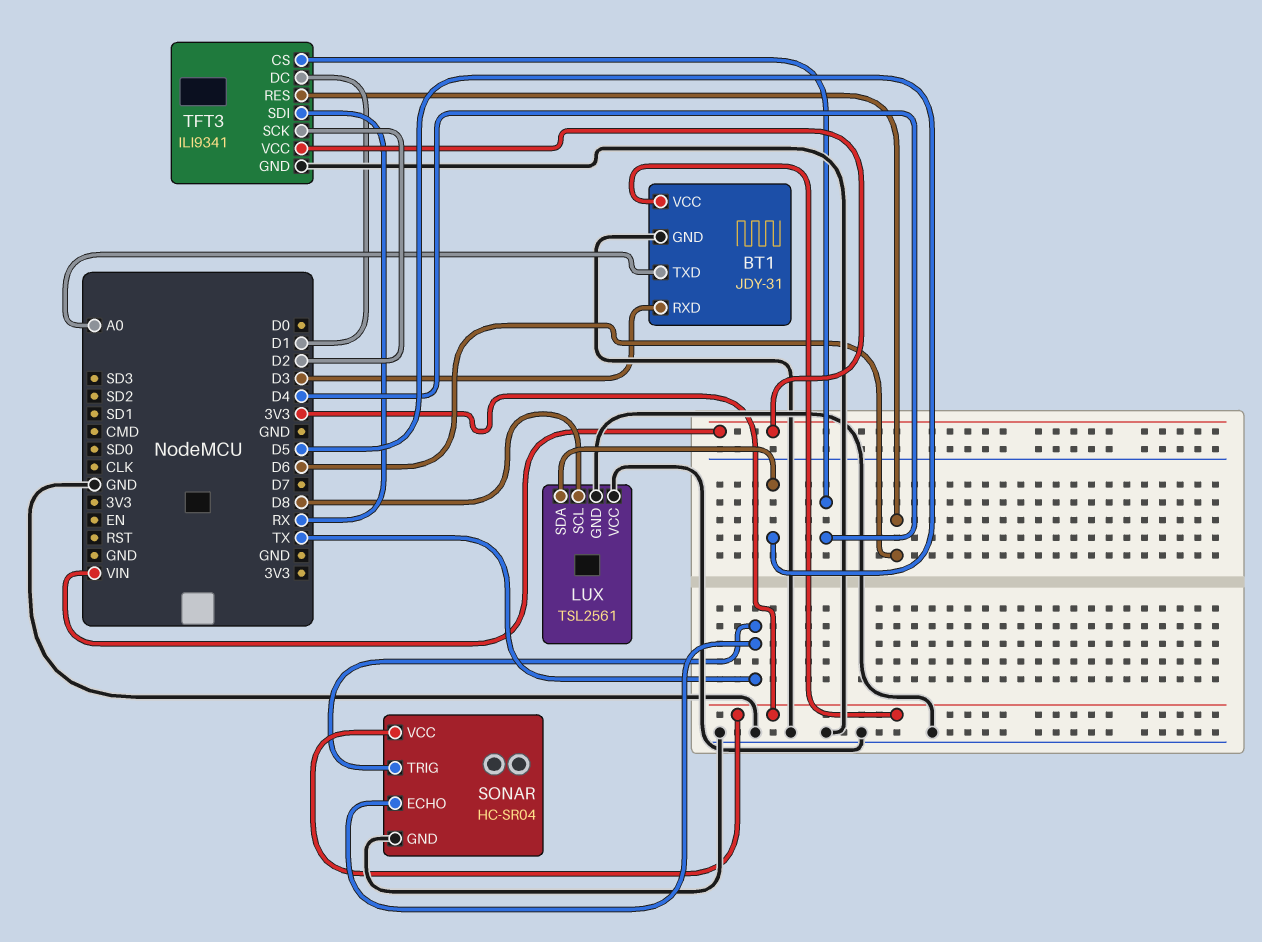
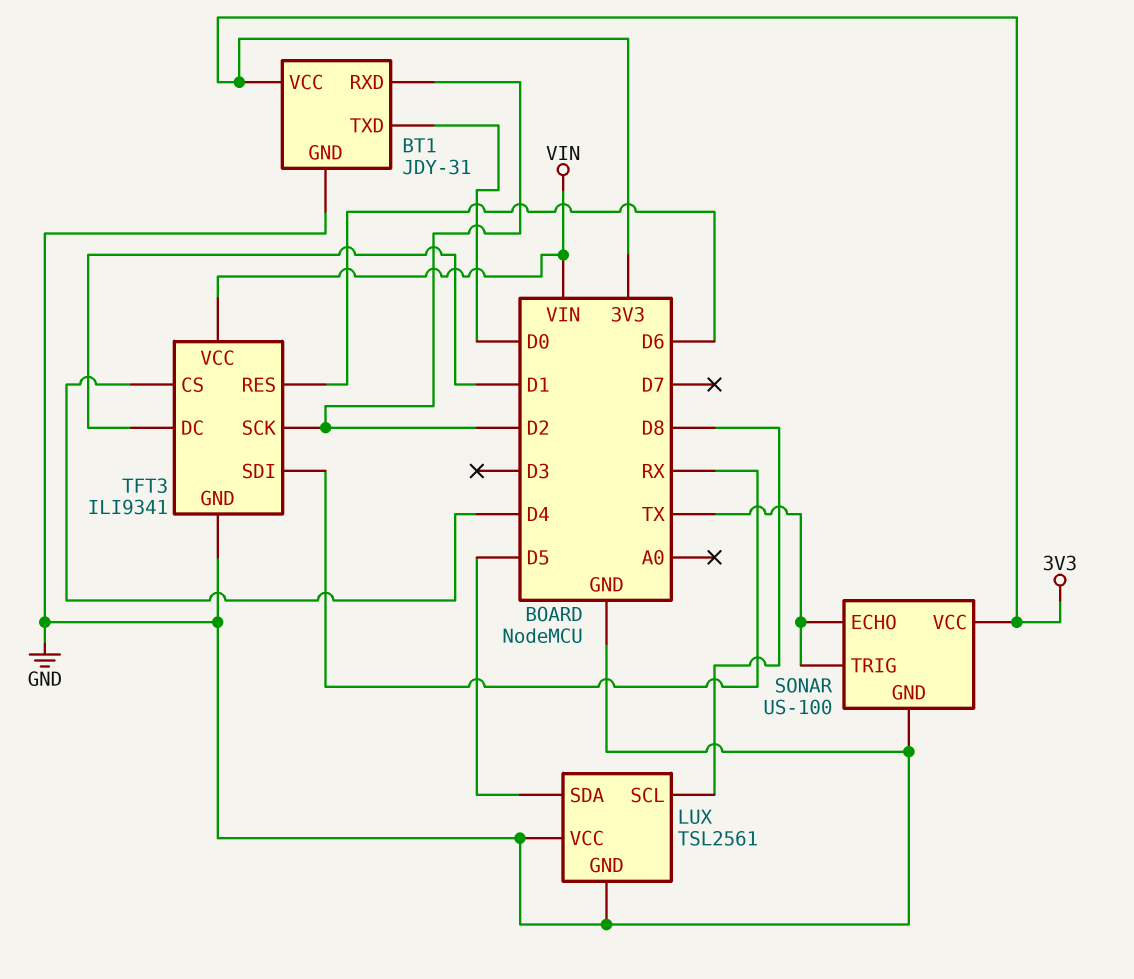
BT1 pin RXD: D3 -> D2
BT1 pin TXD: A0 -> D0
SONAR: HC-SR04 -> US-100

